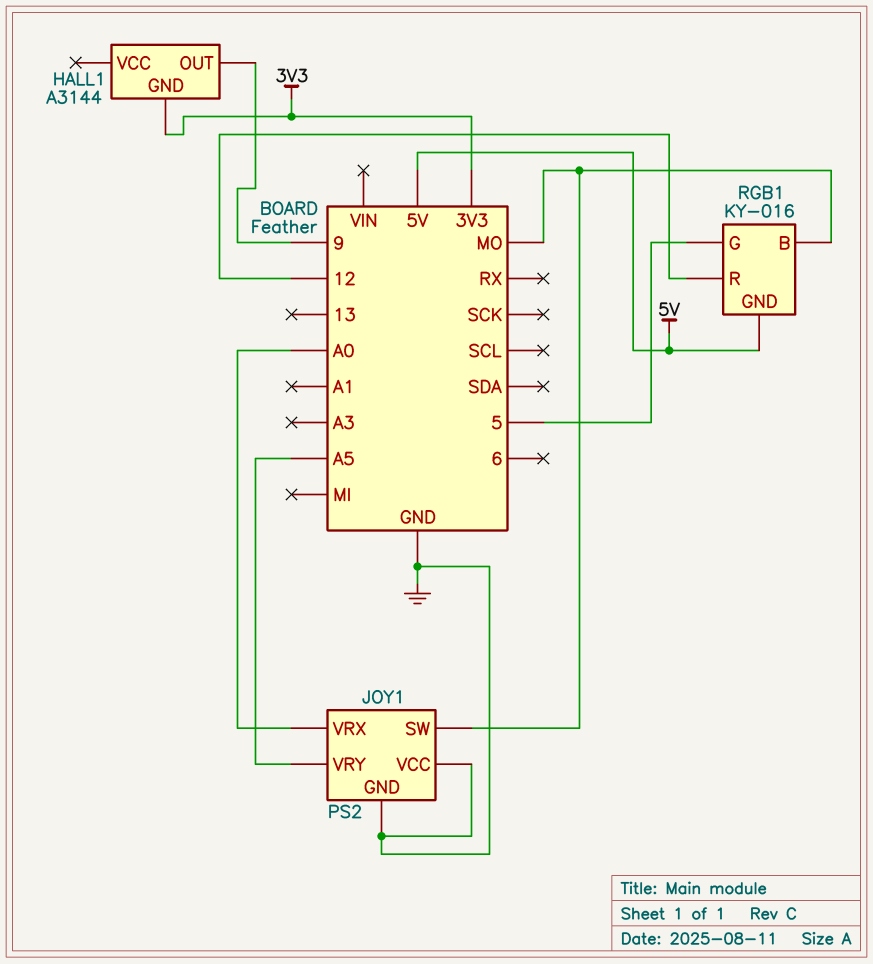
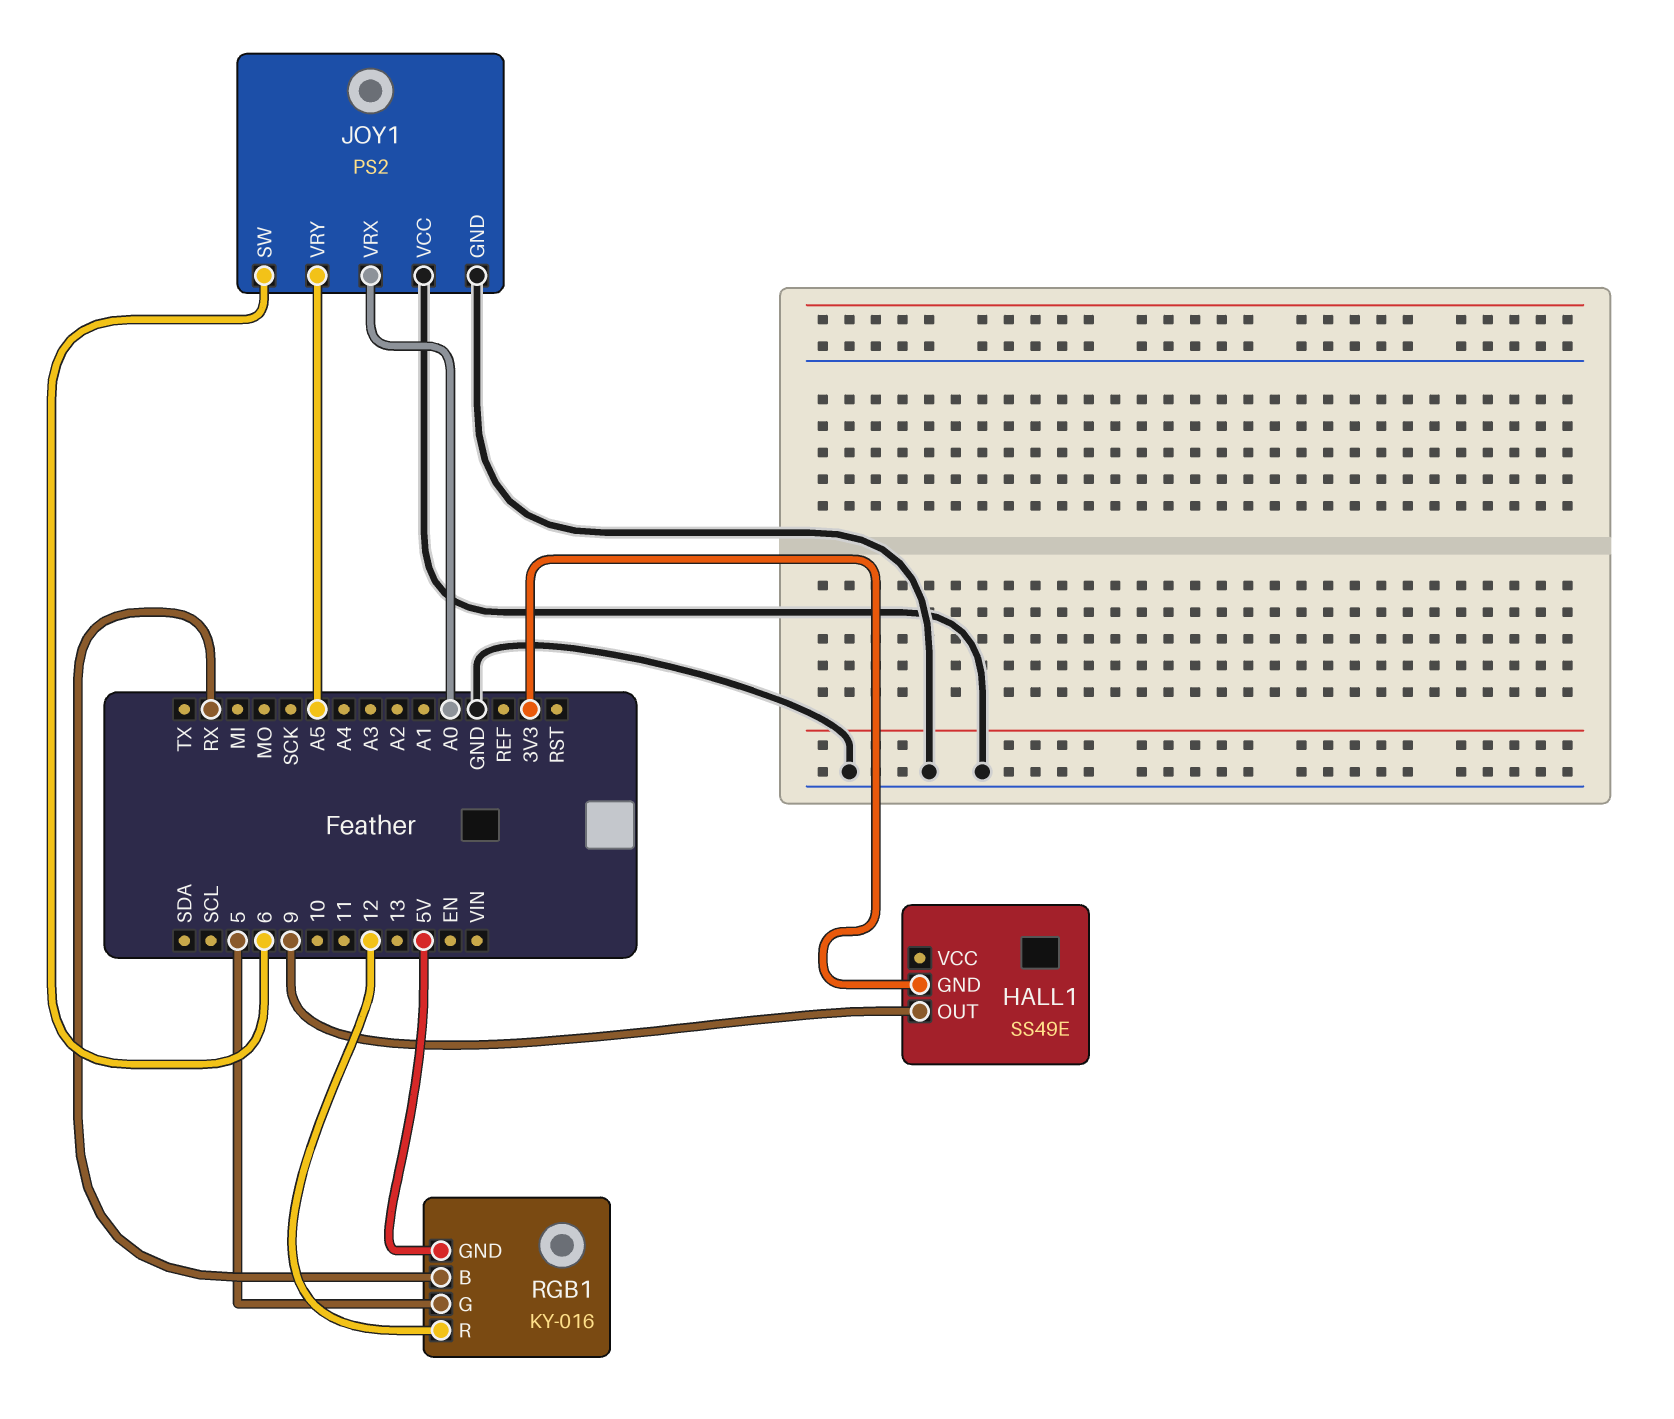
HALL1: A3144 -> SS49E
JOY1 pin SW: MO -> 6
RGB1 pin B: MO -> RX

